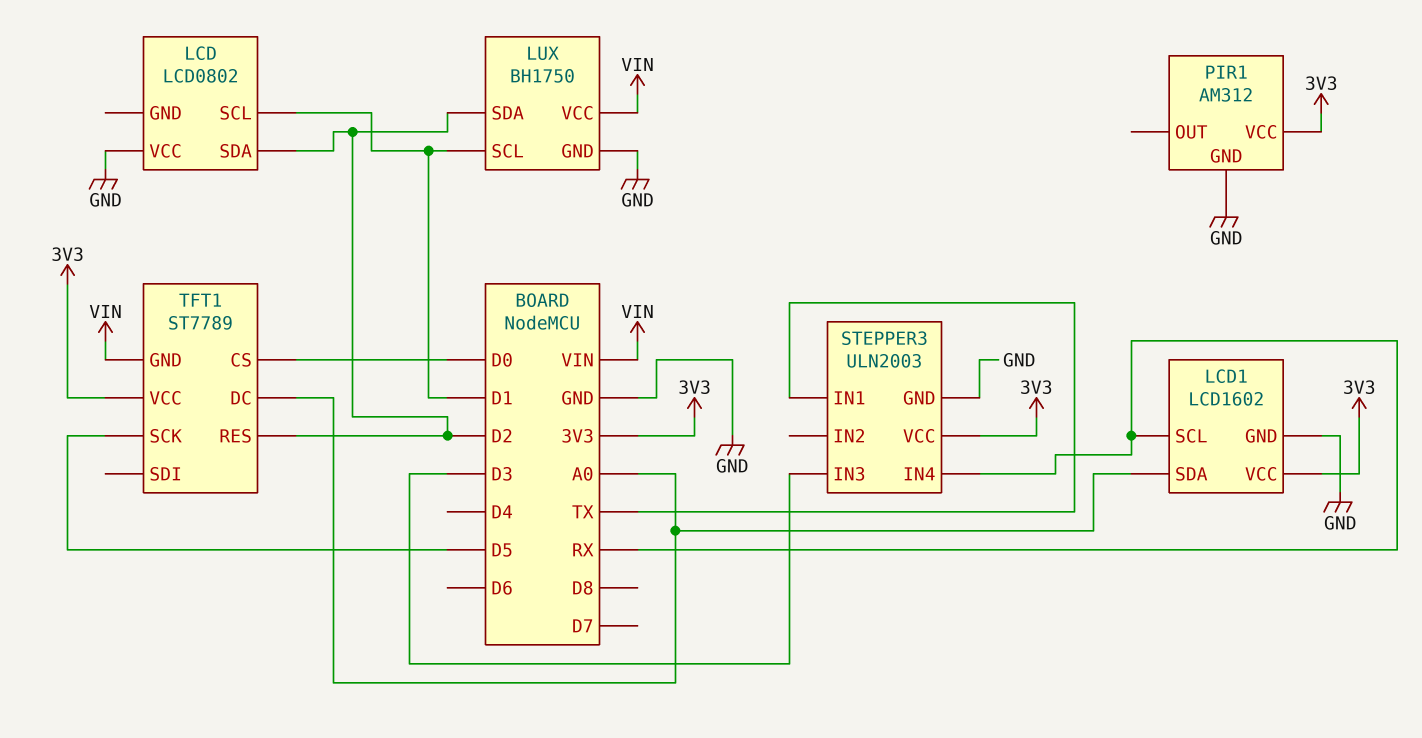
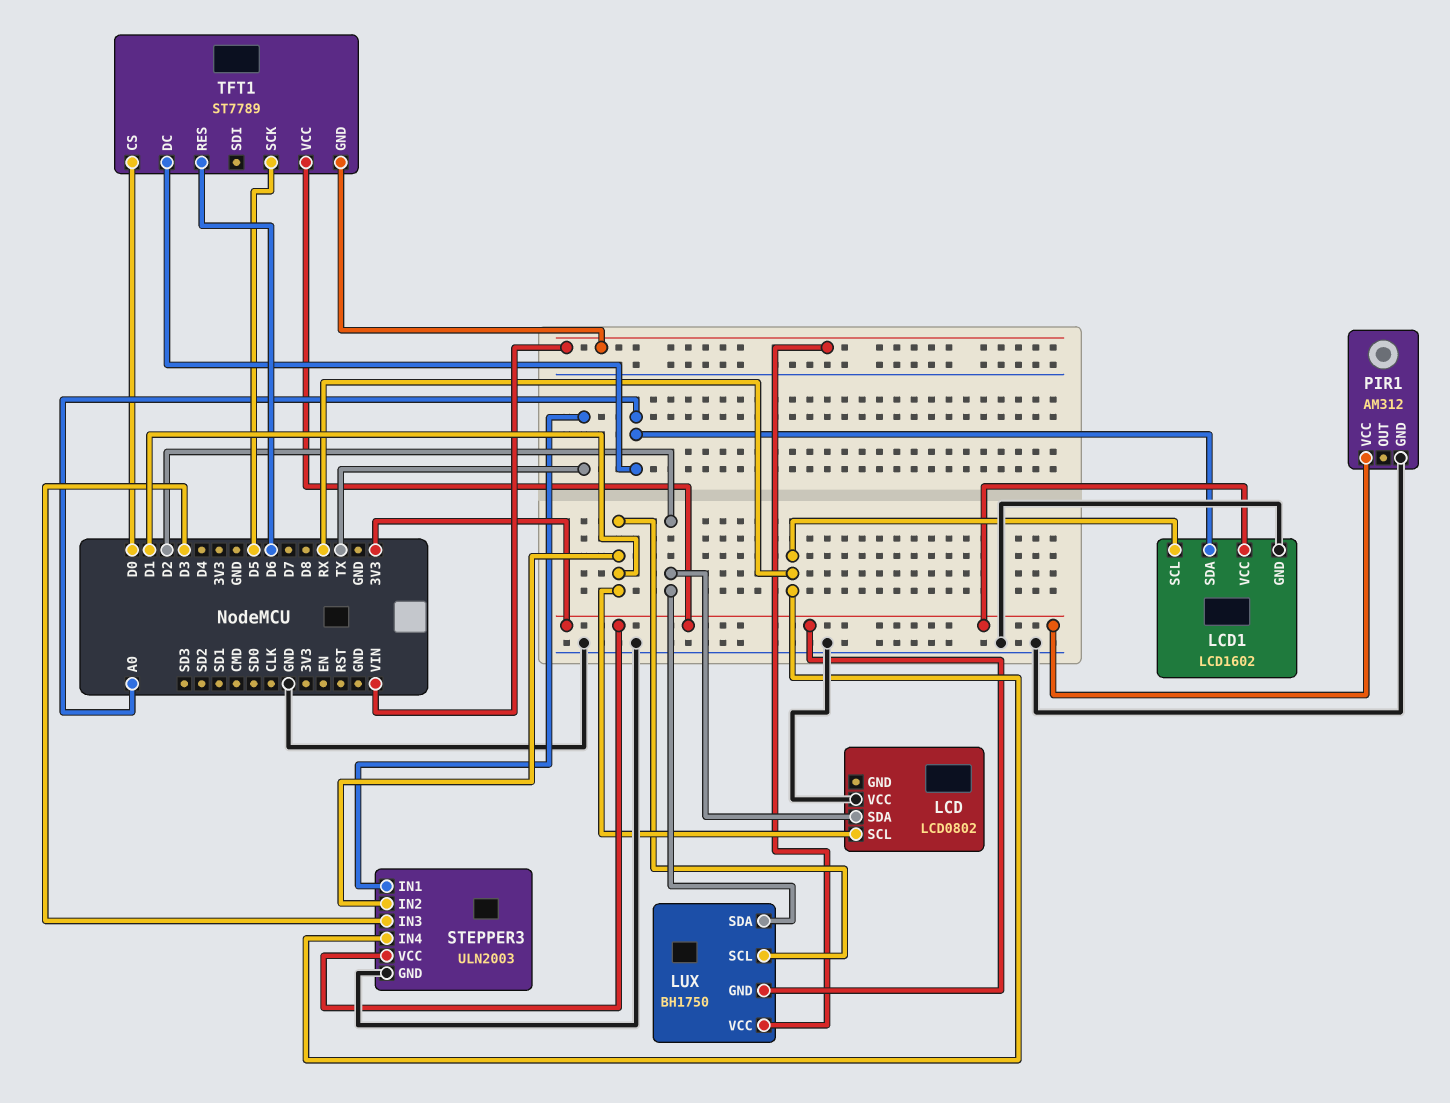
LUX pin GND: GND -> 3V3
STEPPER3 pin IN2: none -> D1
TFT1 pin RES: D2 -> D6

